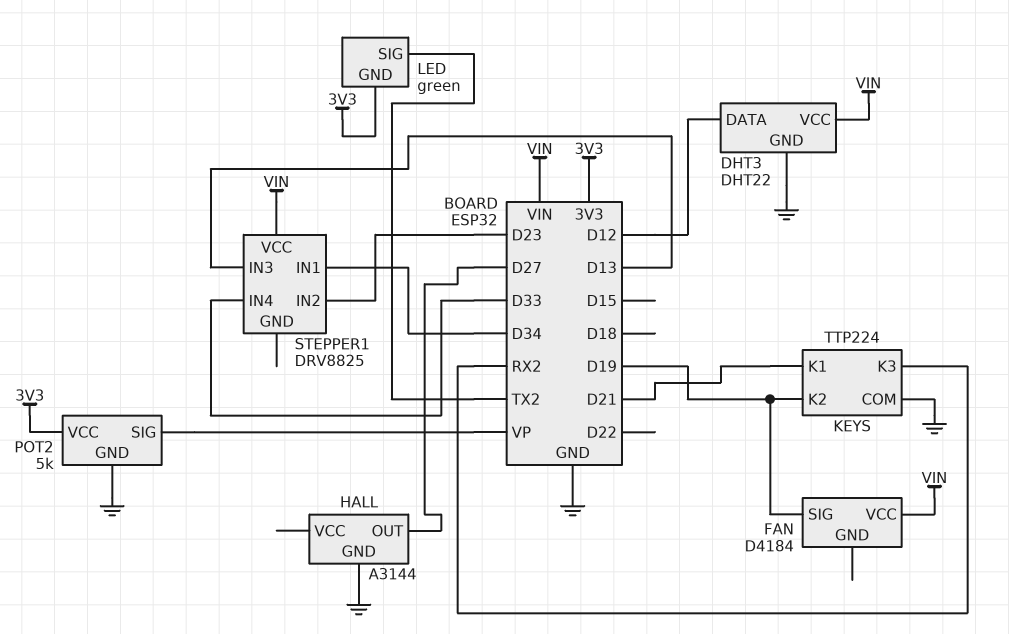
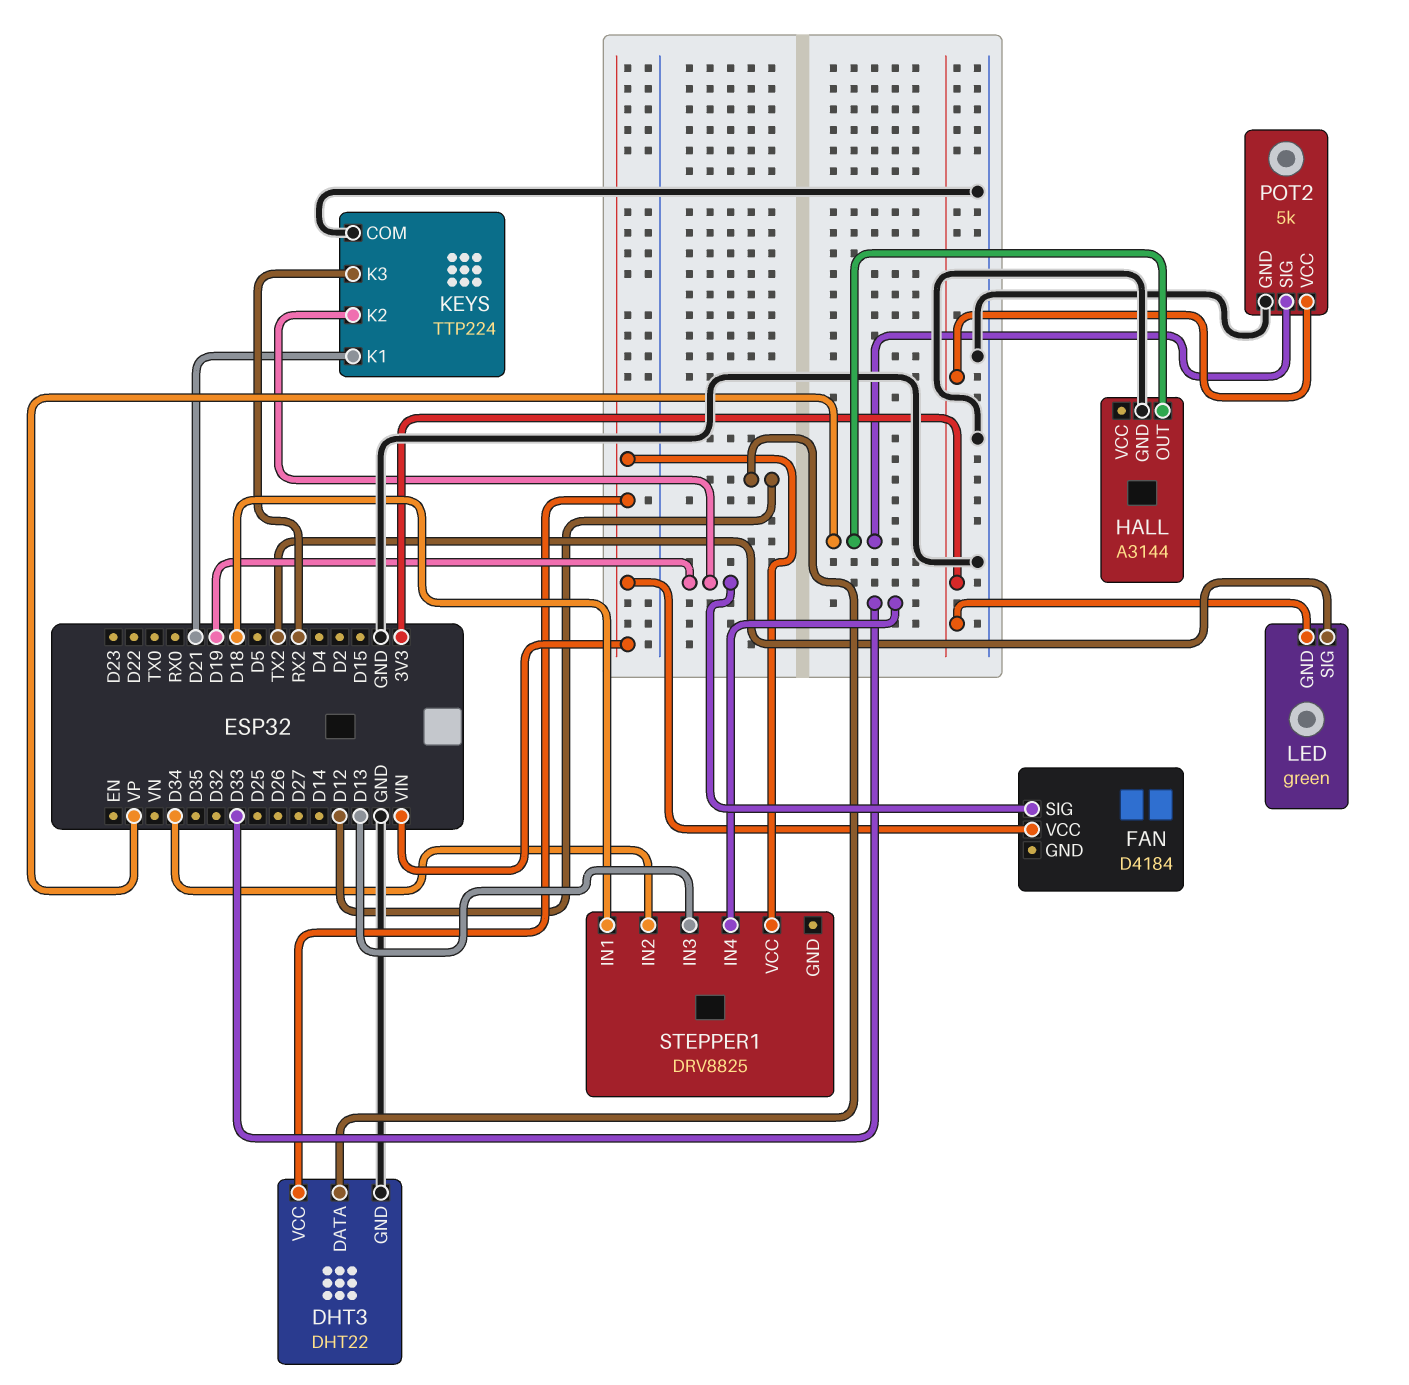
HALL pin OUT: D27 -> VP
STEPPER1 pin IN1: D34 -> D18
STEPPER1 pin IN2: D23 -> D34

